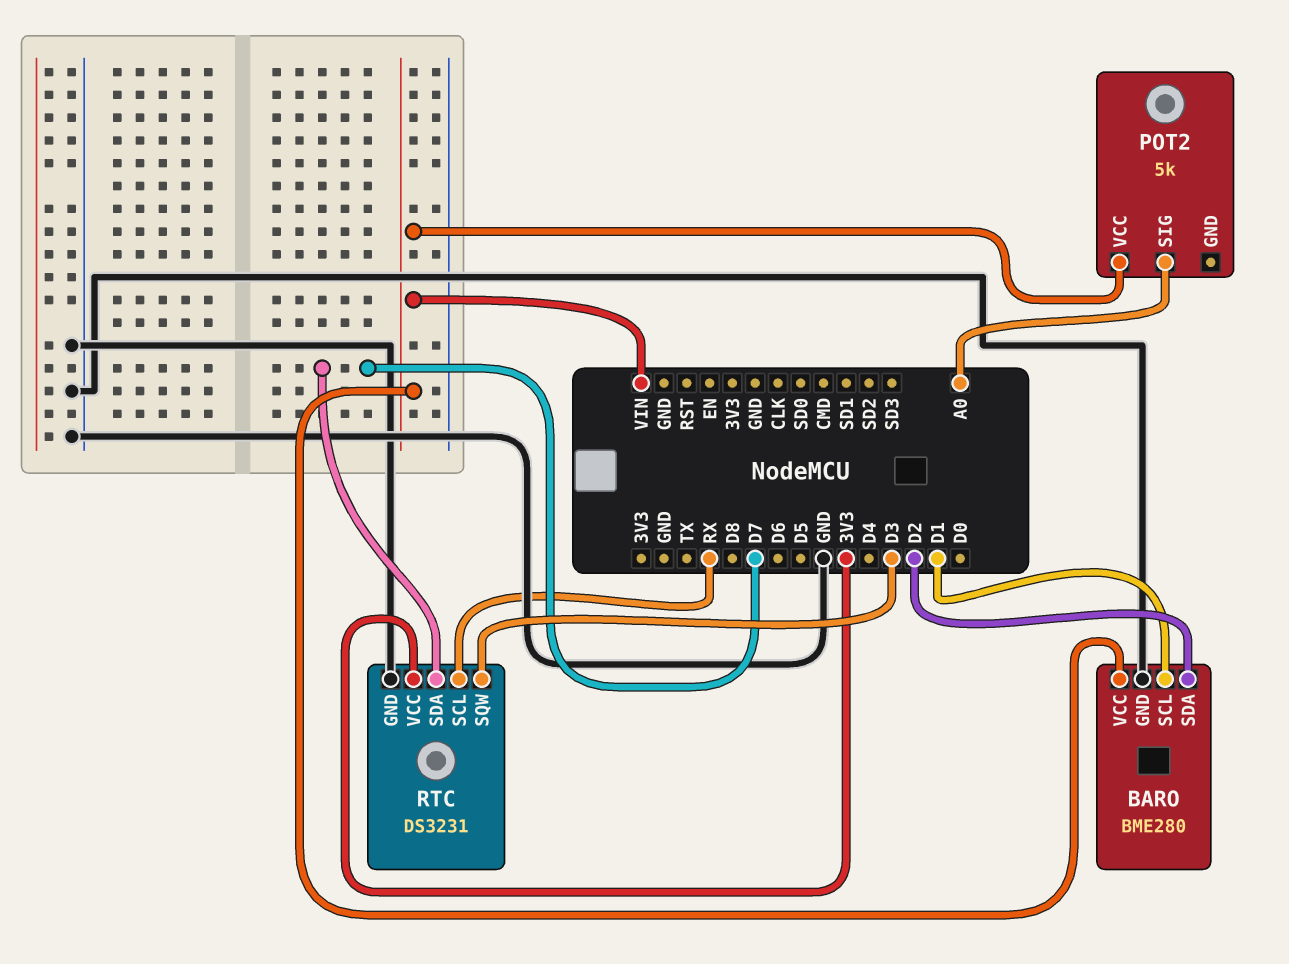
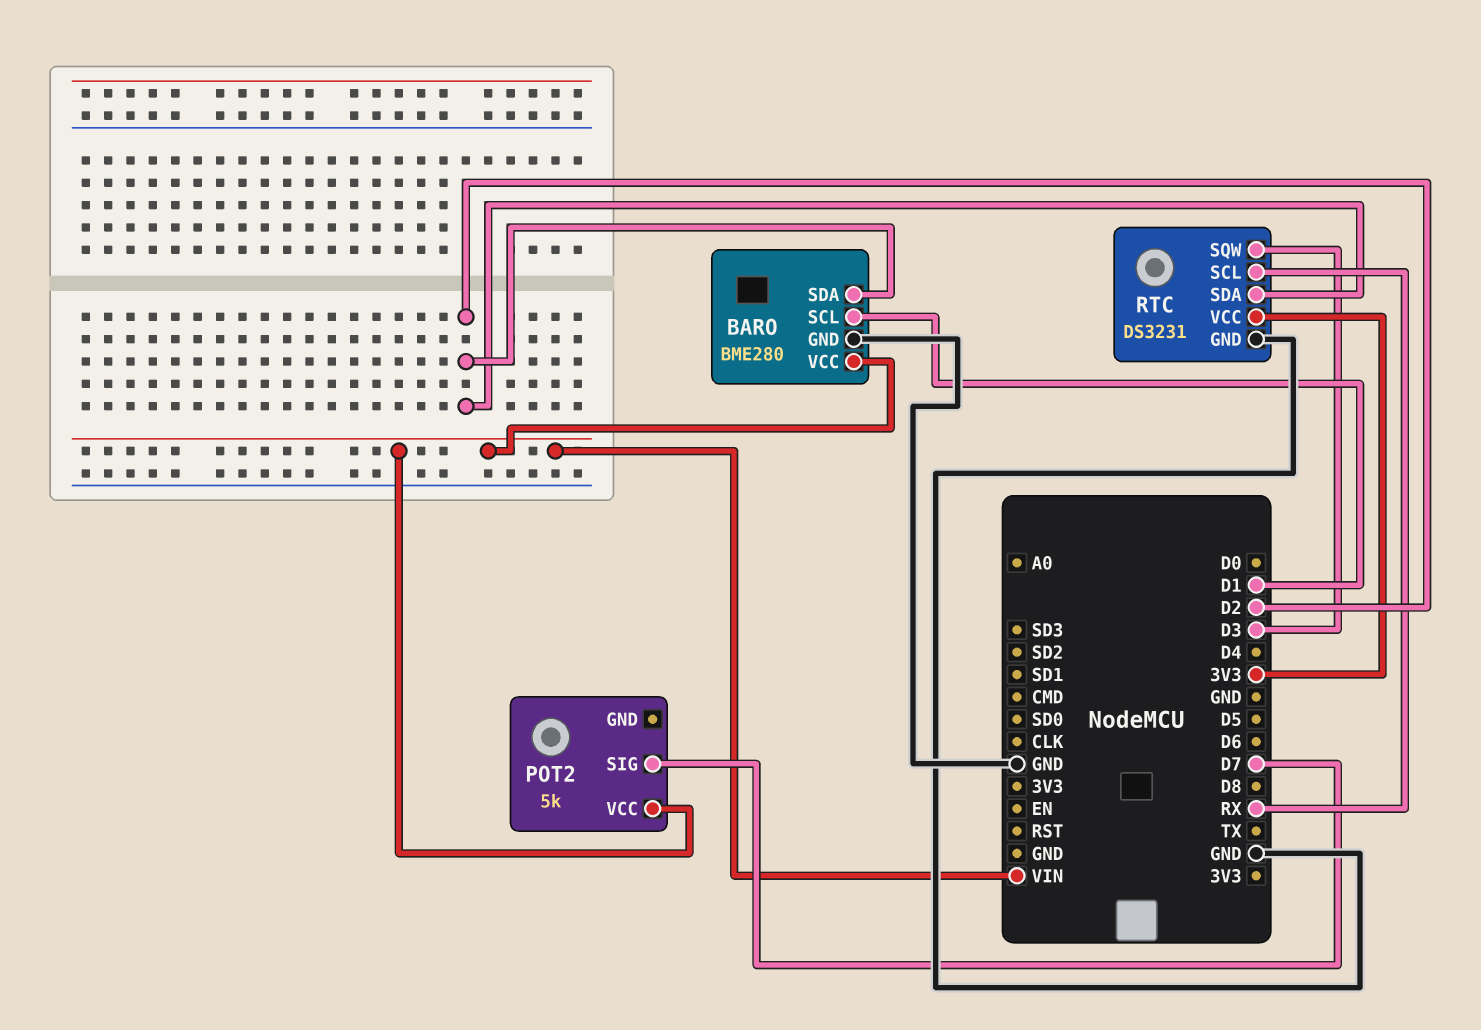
POT2 pin SIG: A0 -> D7
RTC pin SDA: D7 -> D2

